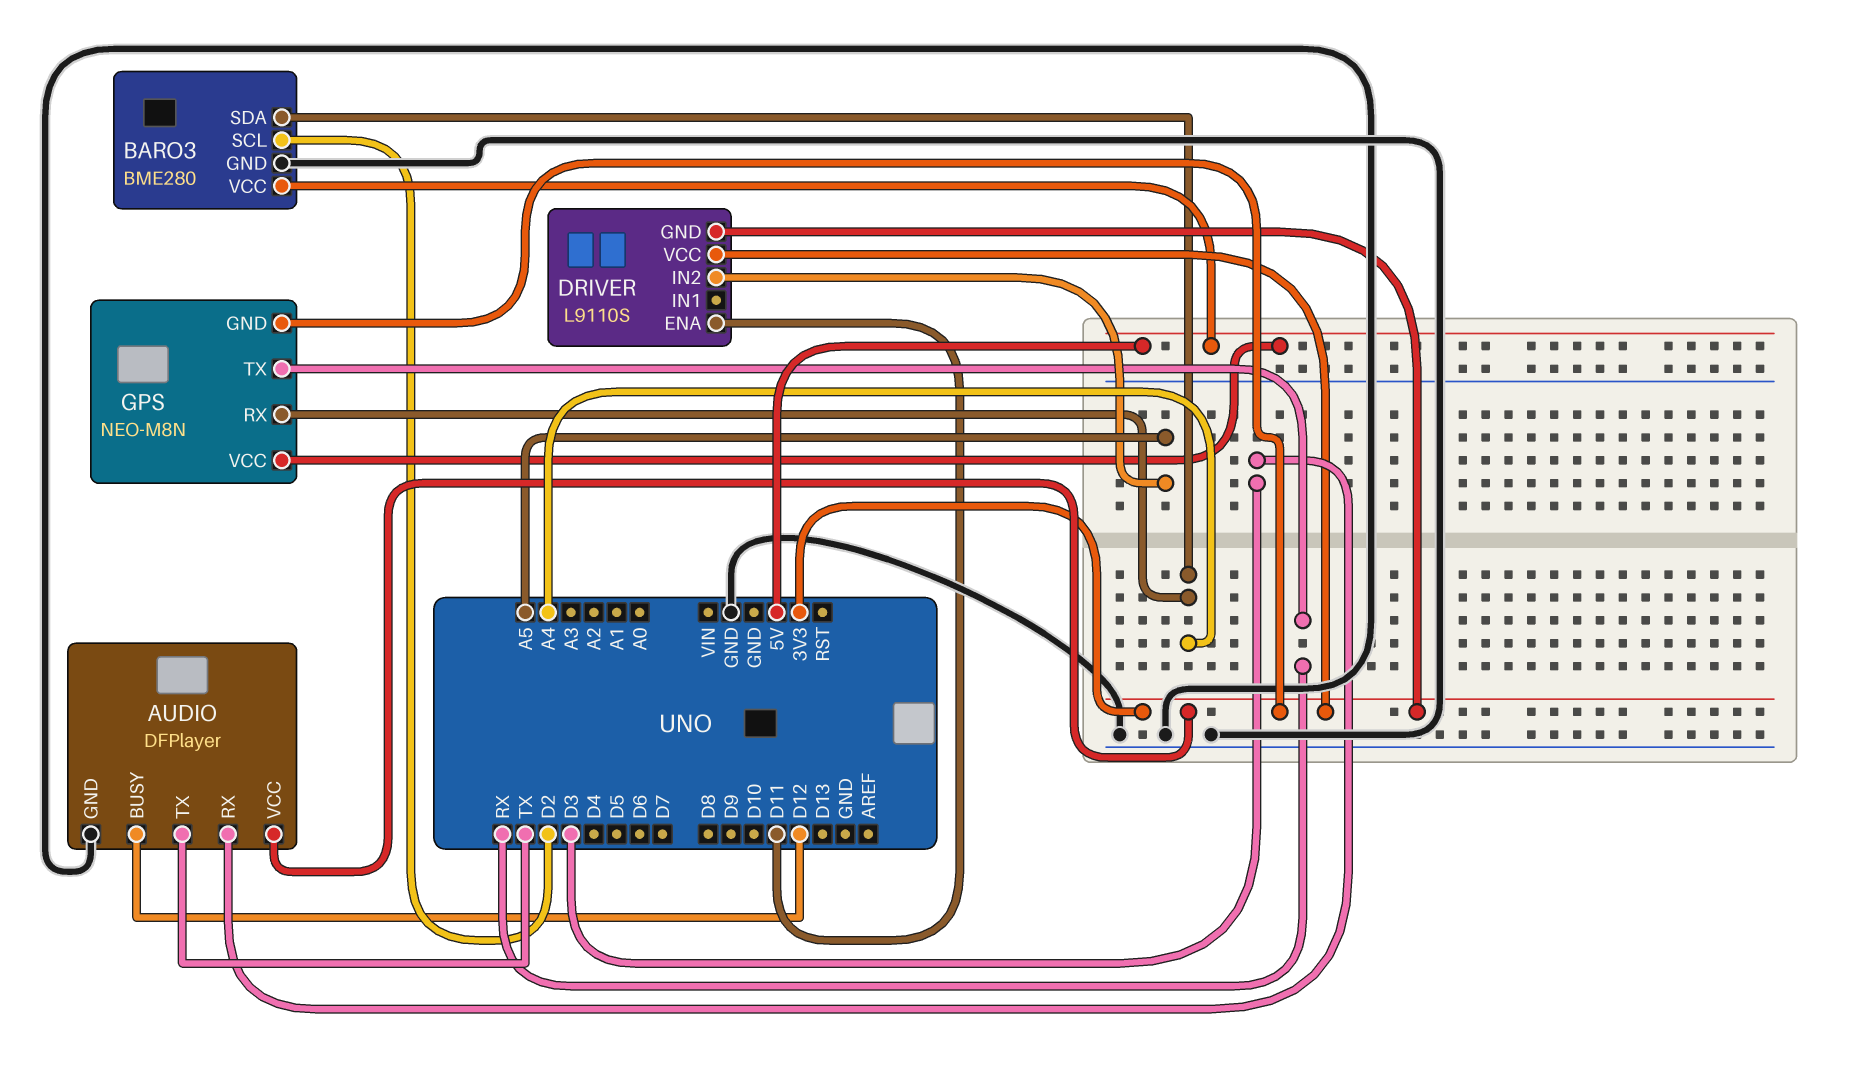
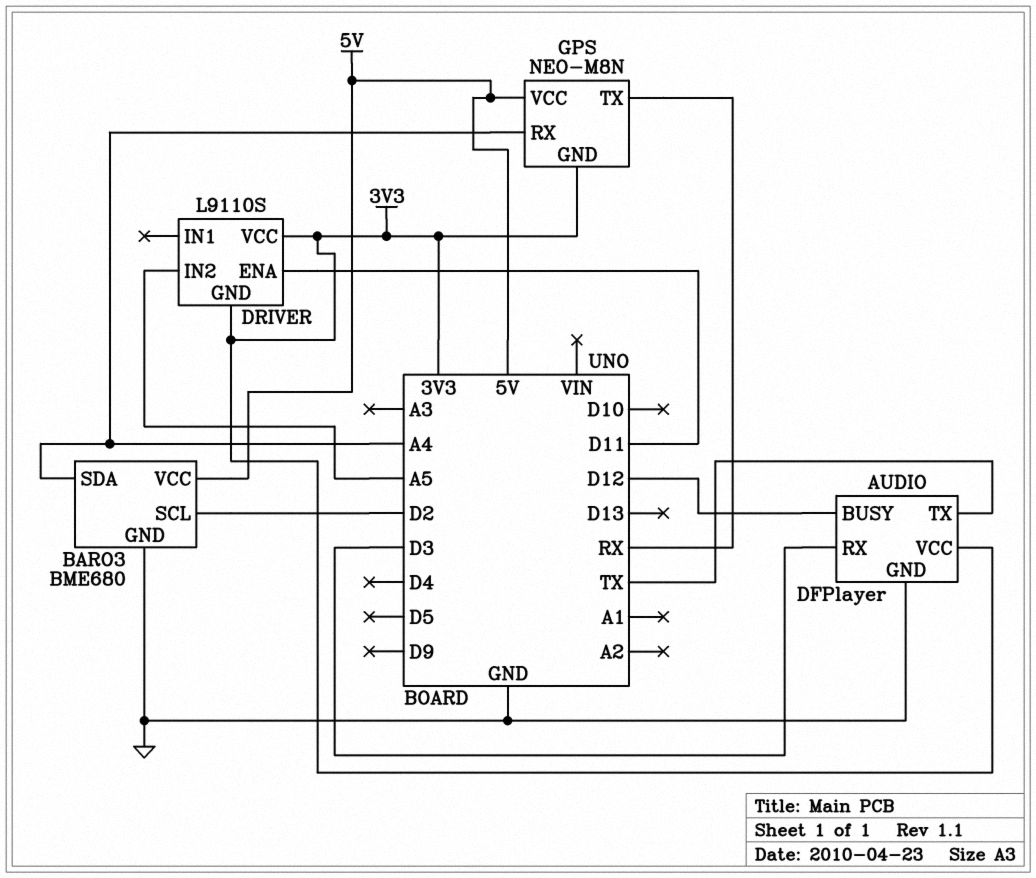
BARO3: BME280 -> BME680

